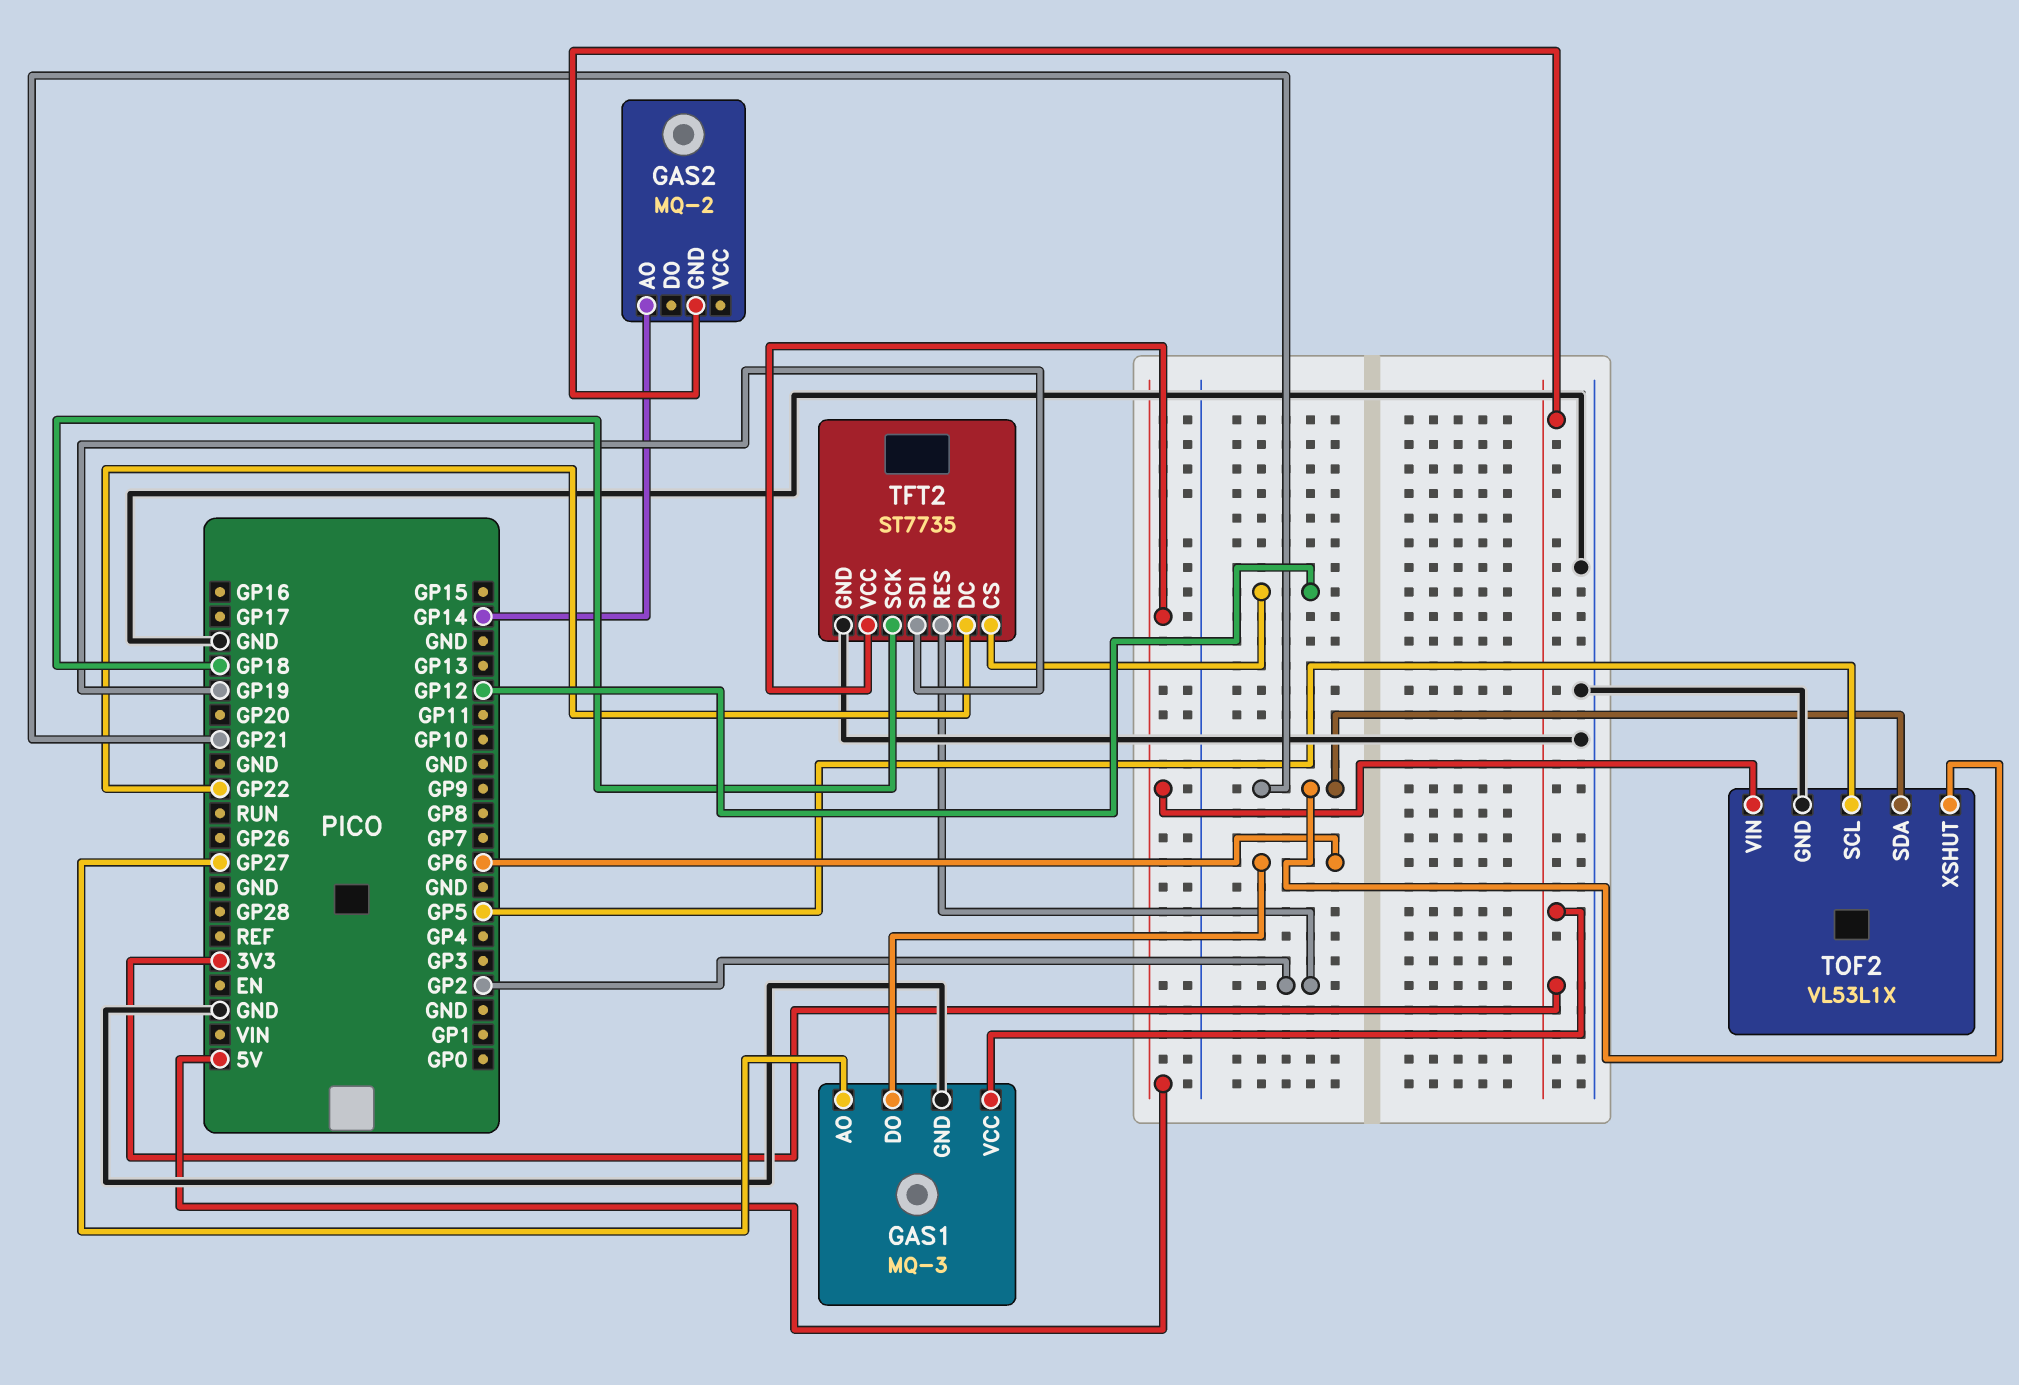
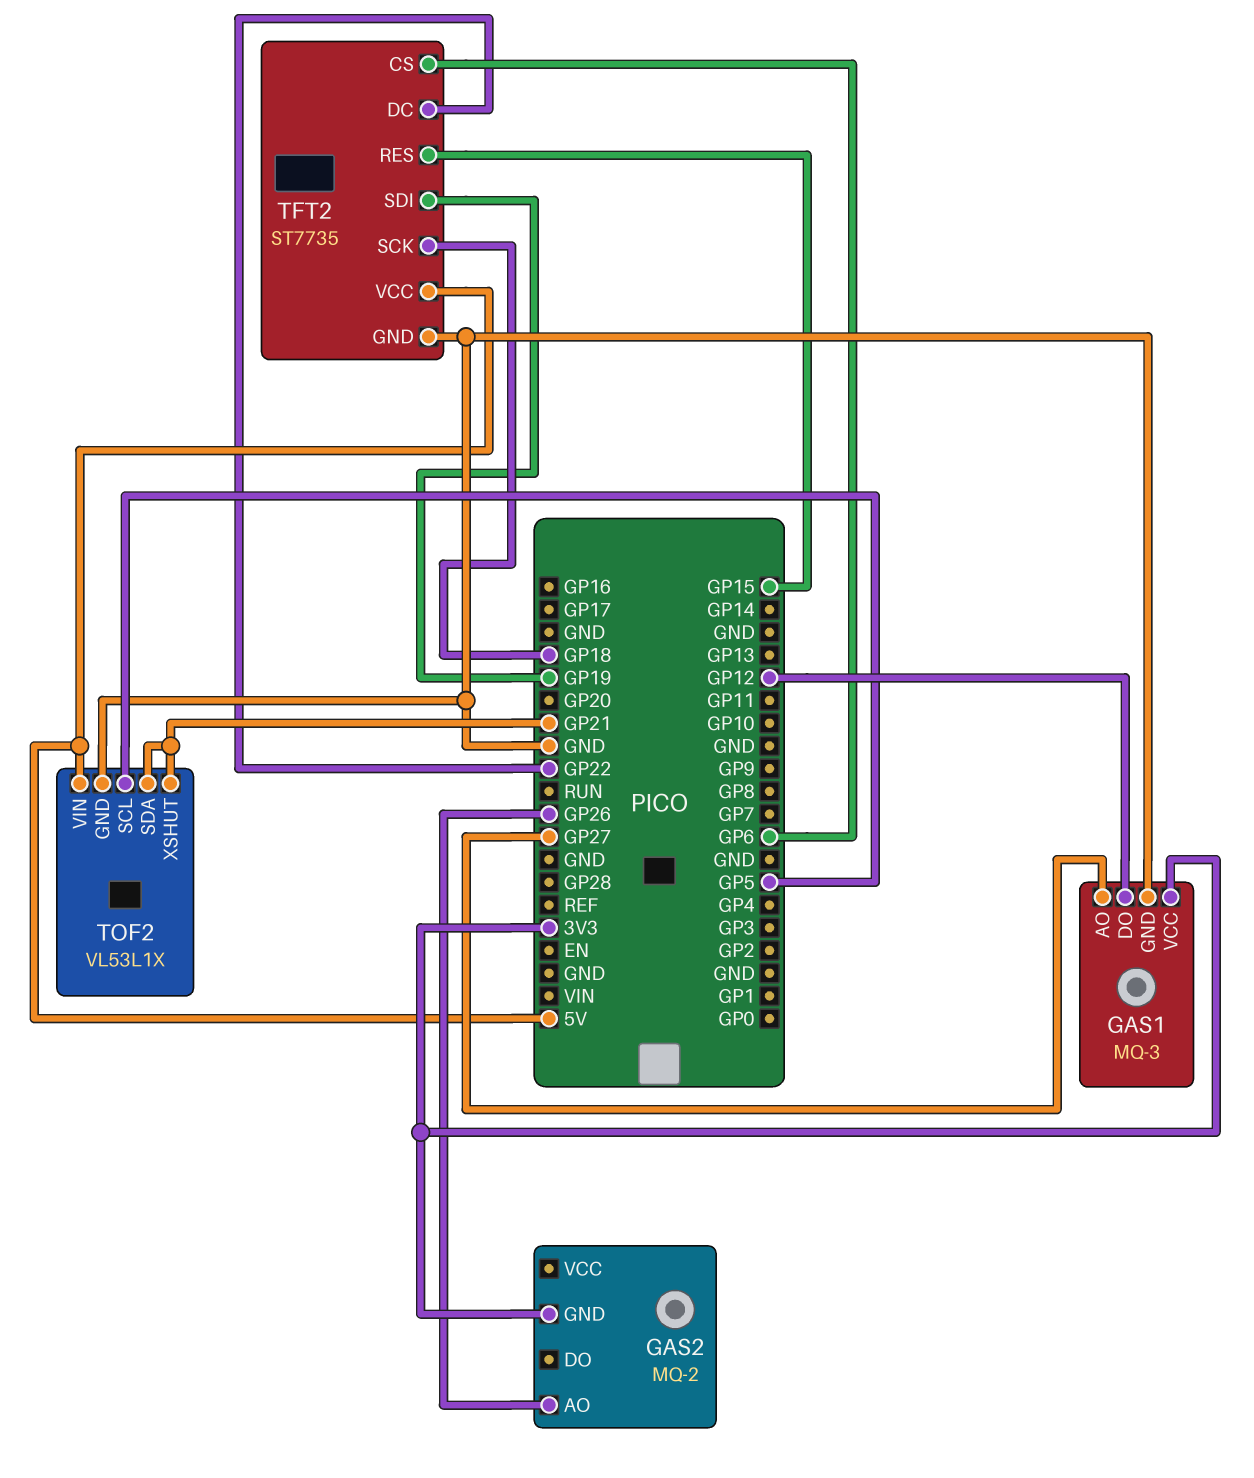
GAS1 pin DO: GP6 -> GP12
GAS2 pin AO: GP14 -> GP26
TFT2 pin CS: GP12 -> GP6
TFT2 pin RES: GP2 -> GP15

